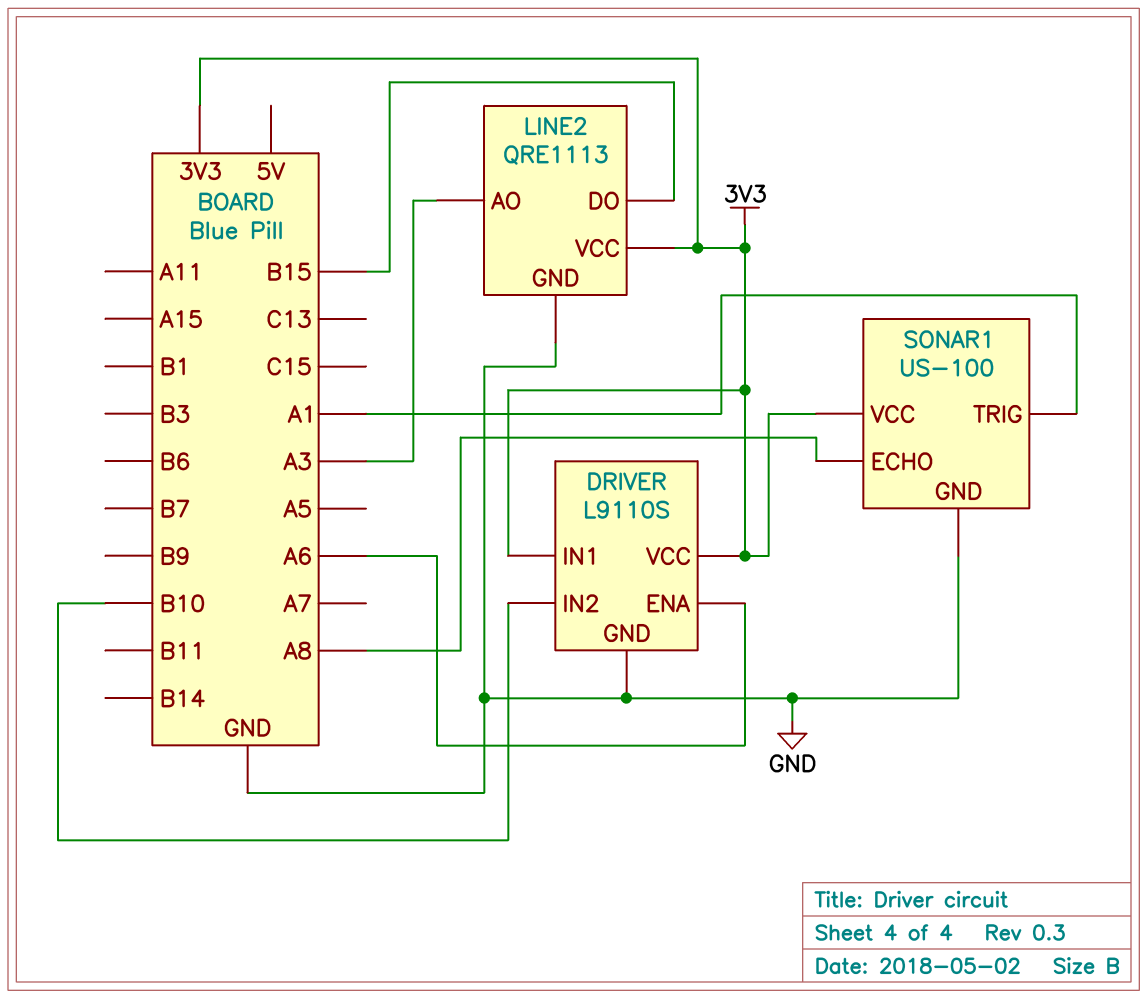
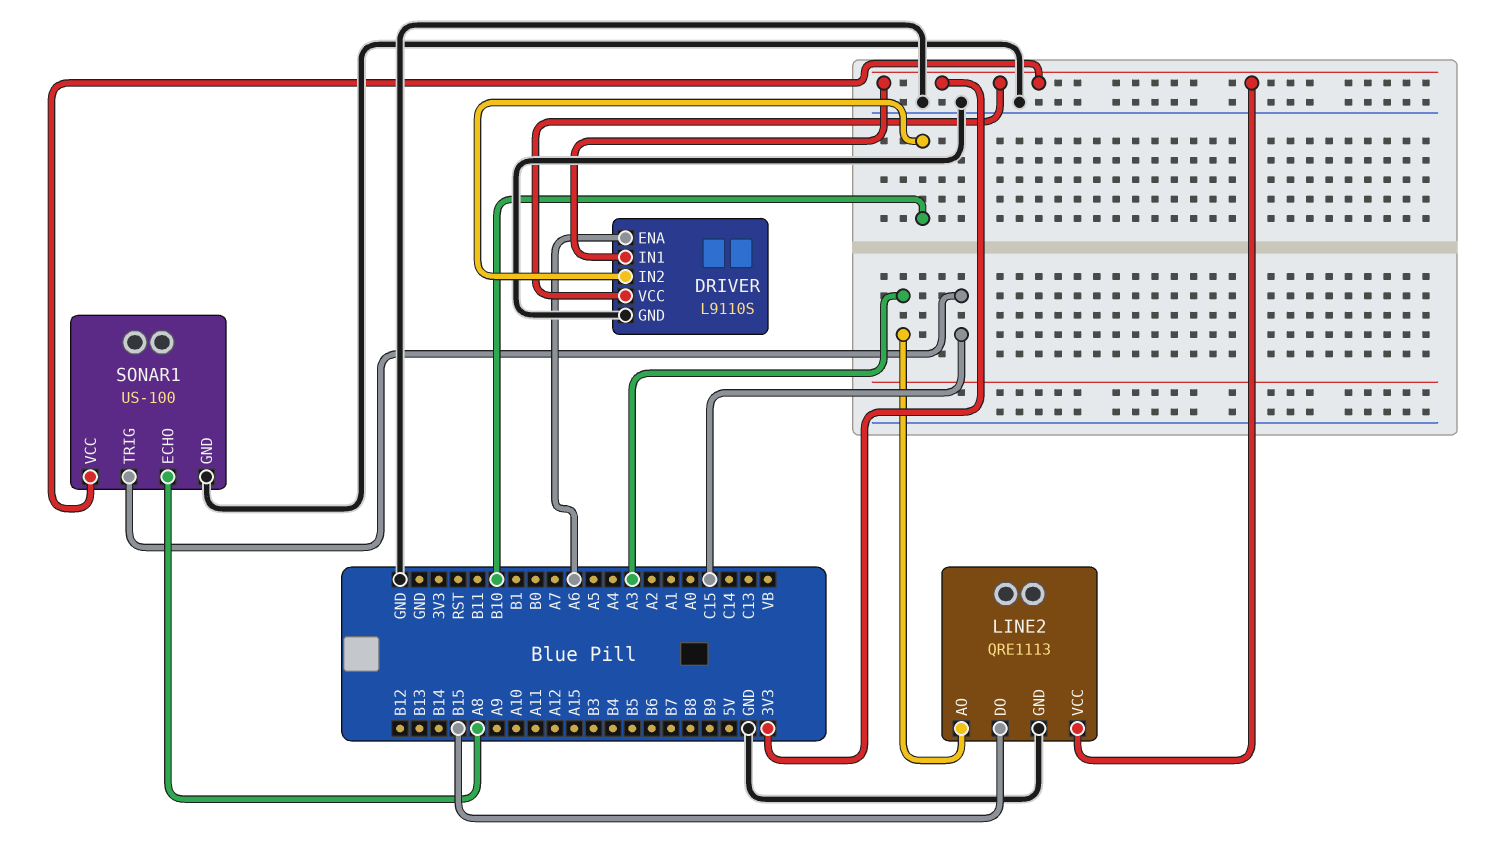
SONAR1 pin TRIG: A1 -> C15

